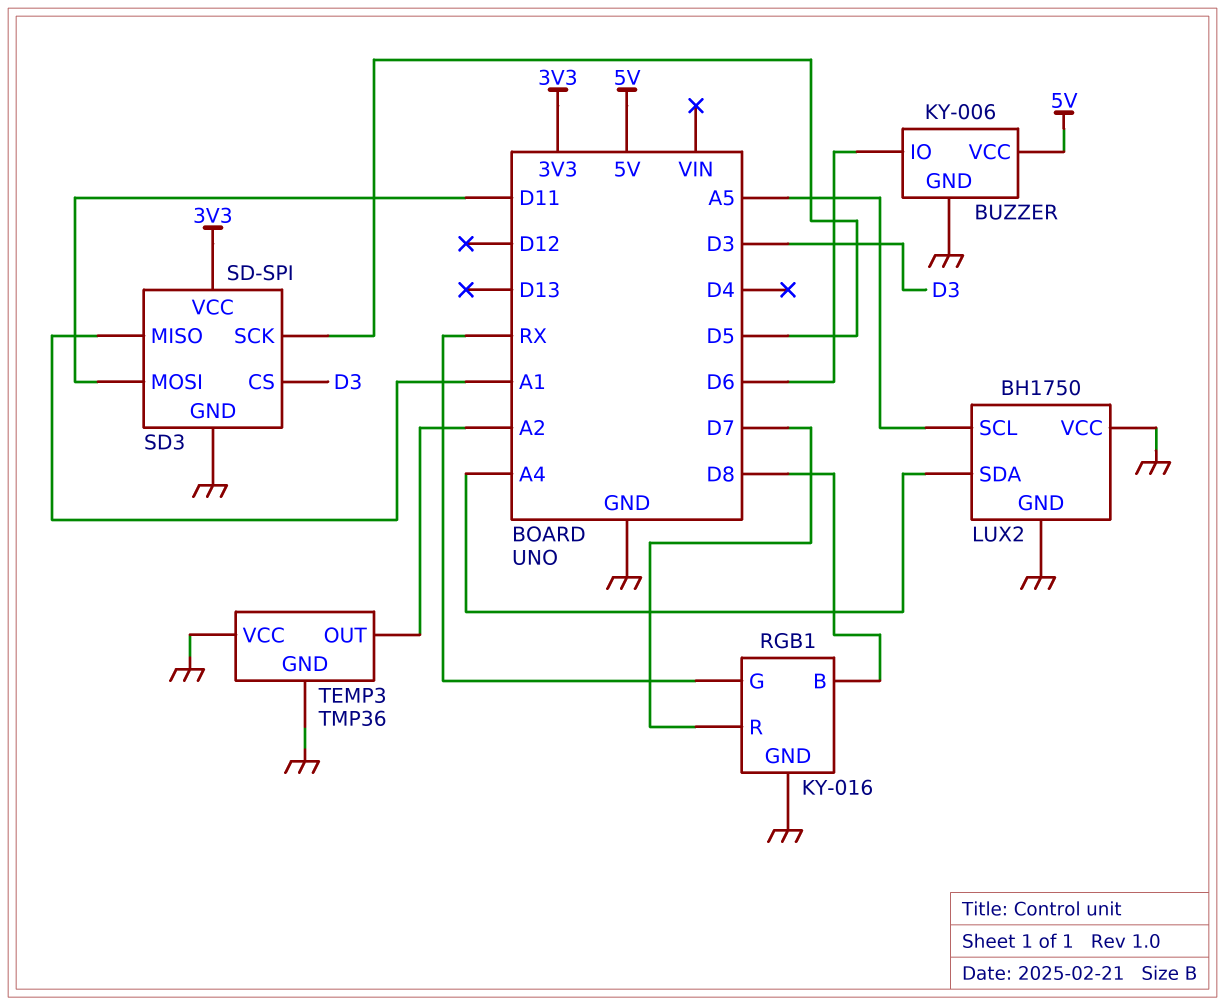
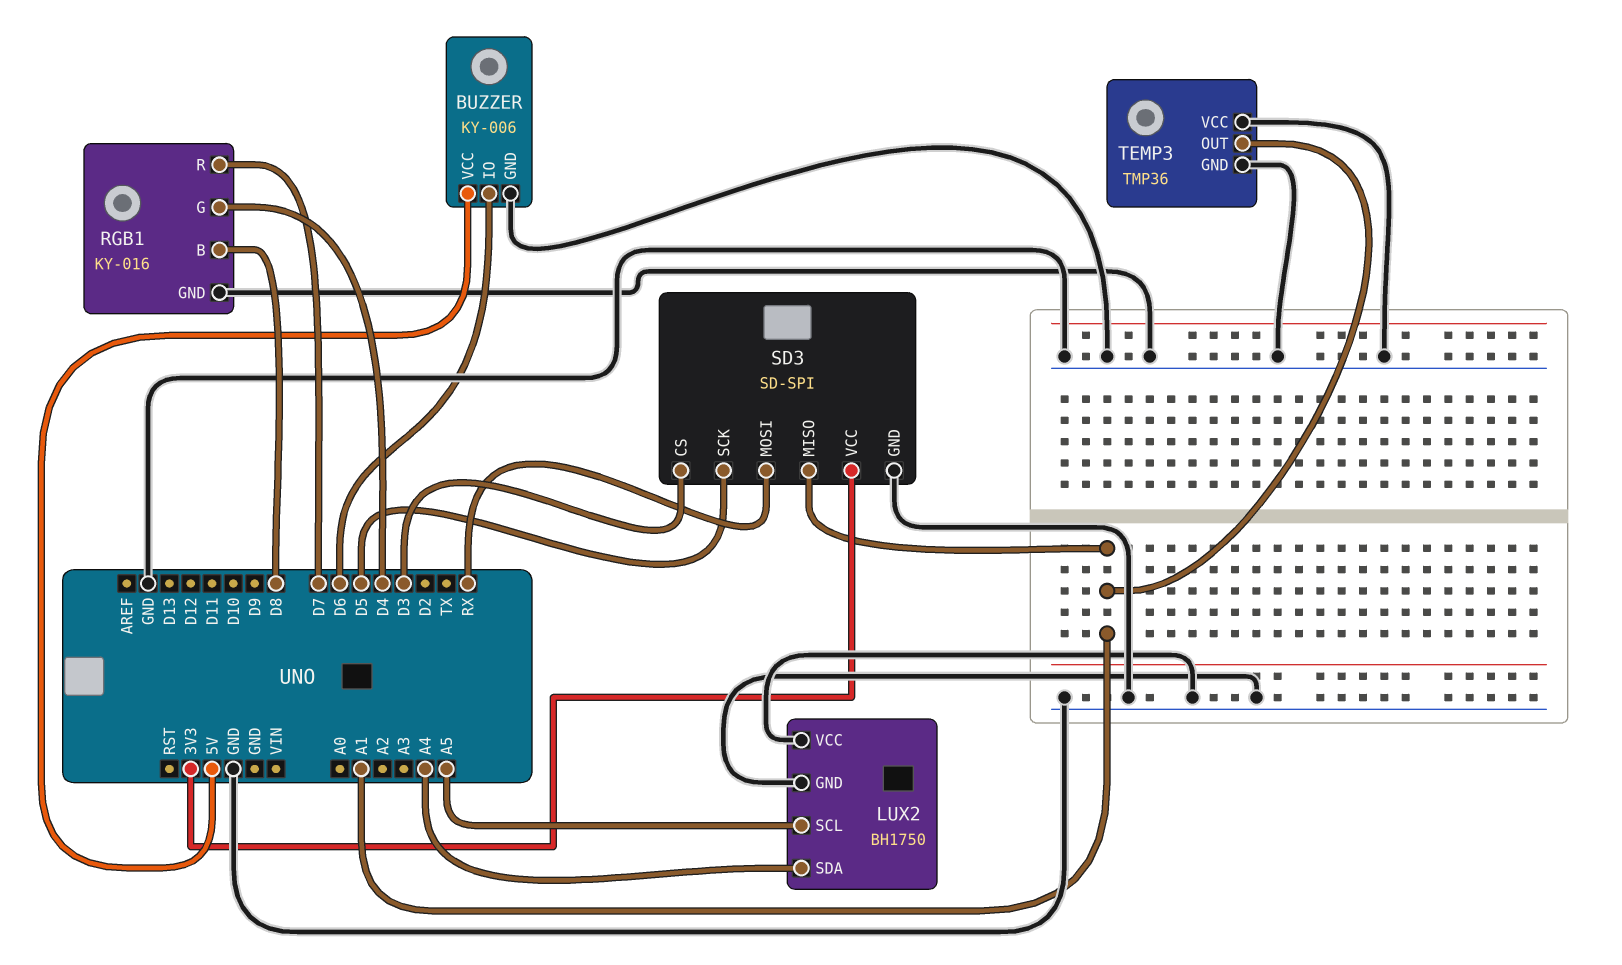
RGB1 pin G: RX -> D4
SD3 pin MOSI: D11 -> RX
TEMP3 pin OUT: A2 -> A1

